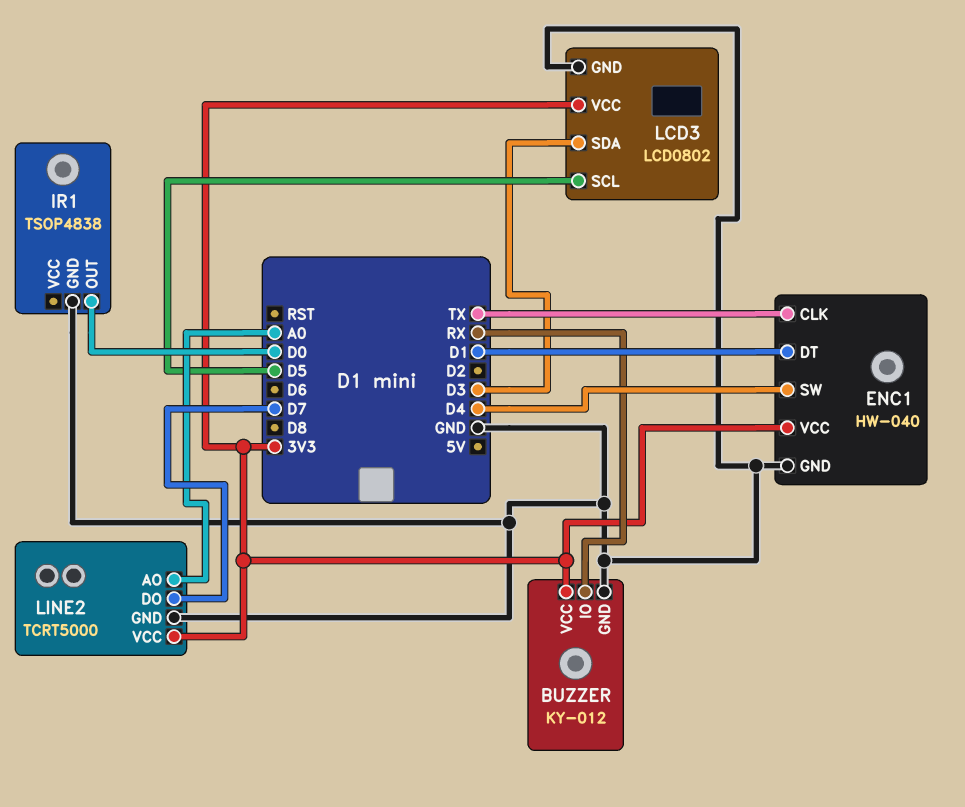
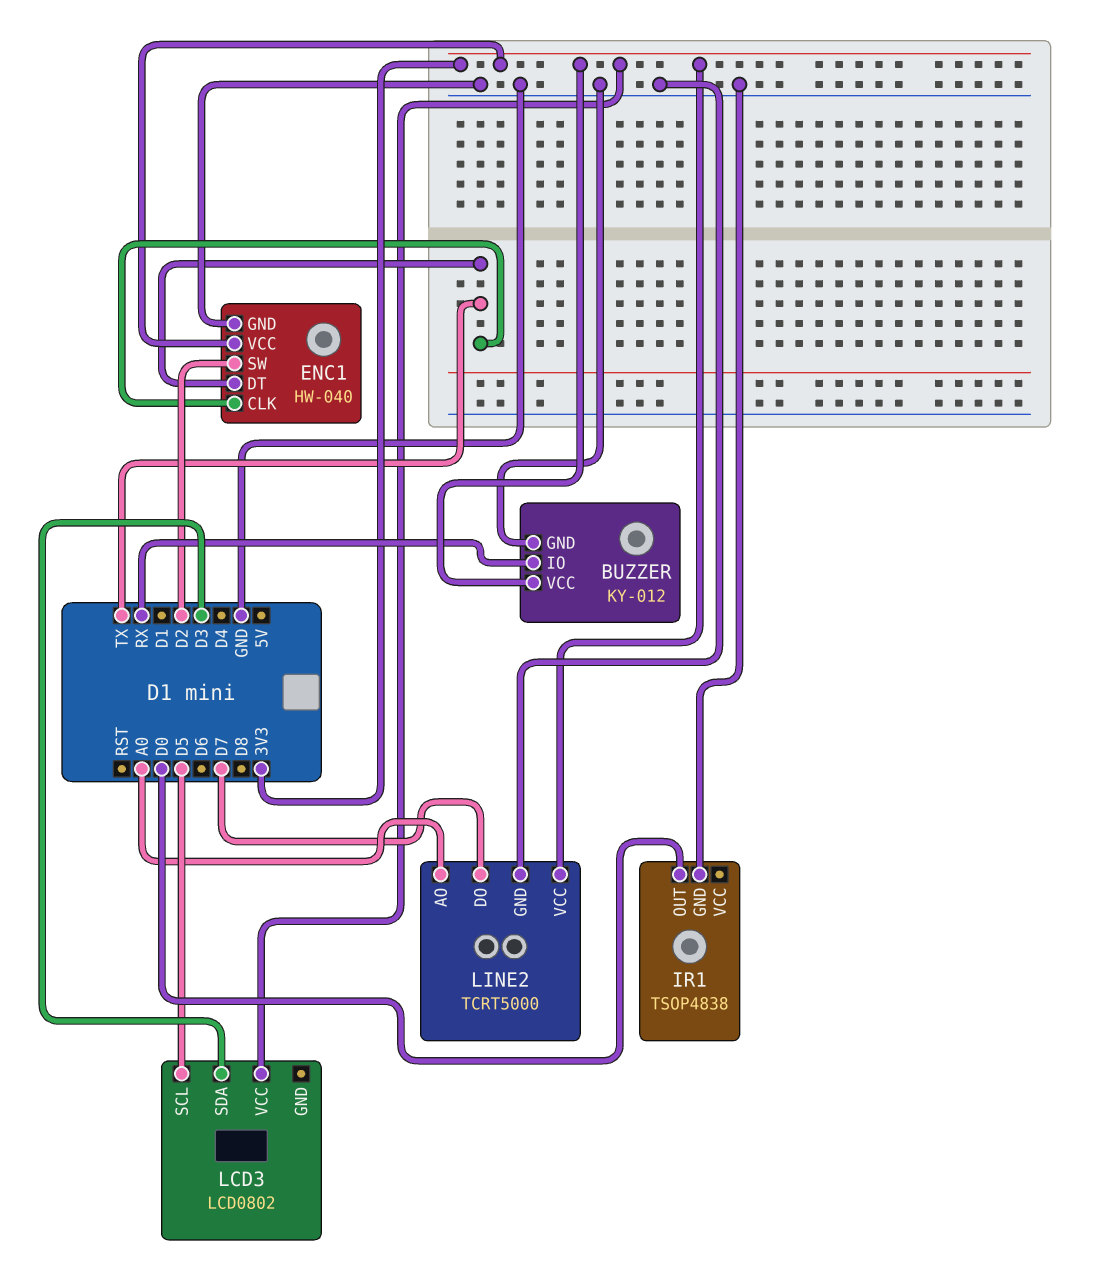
ENC1 pin DT: D1 -> TX
ENC1 pin SW: D4 -> D2
LCD3 pin GND: GND -> none

